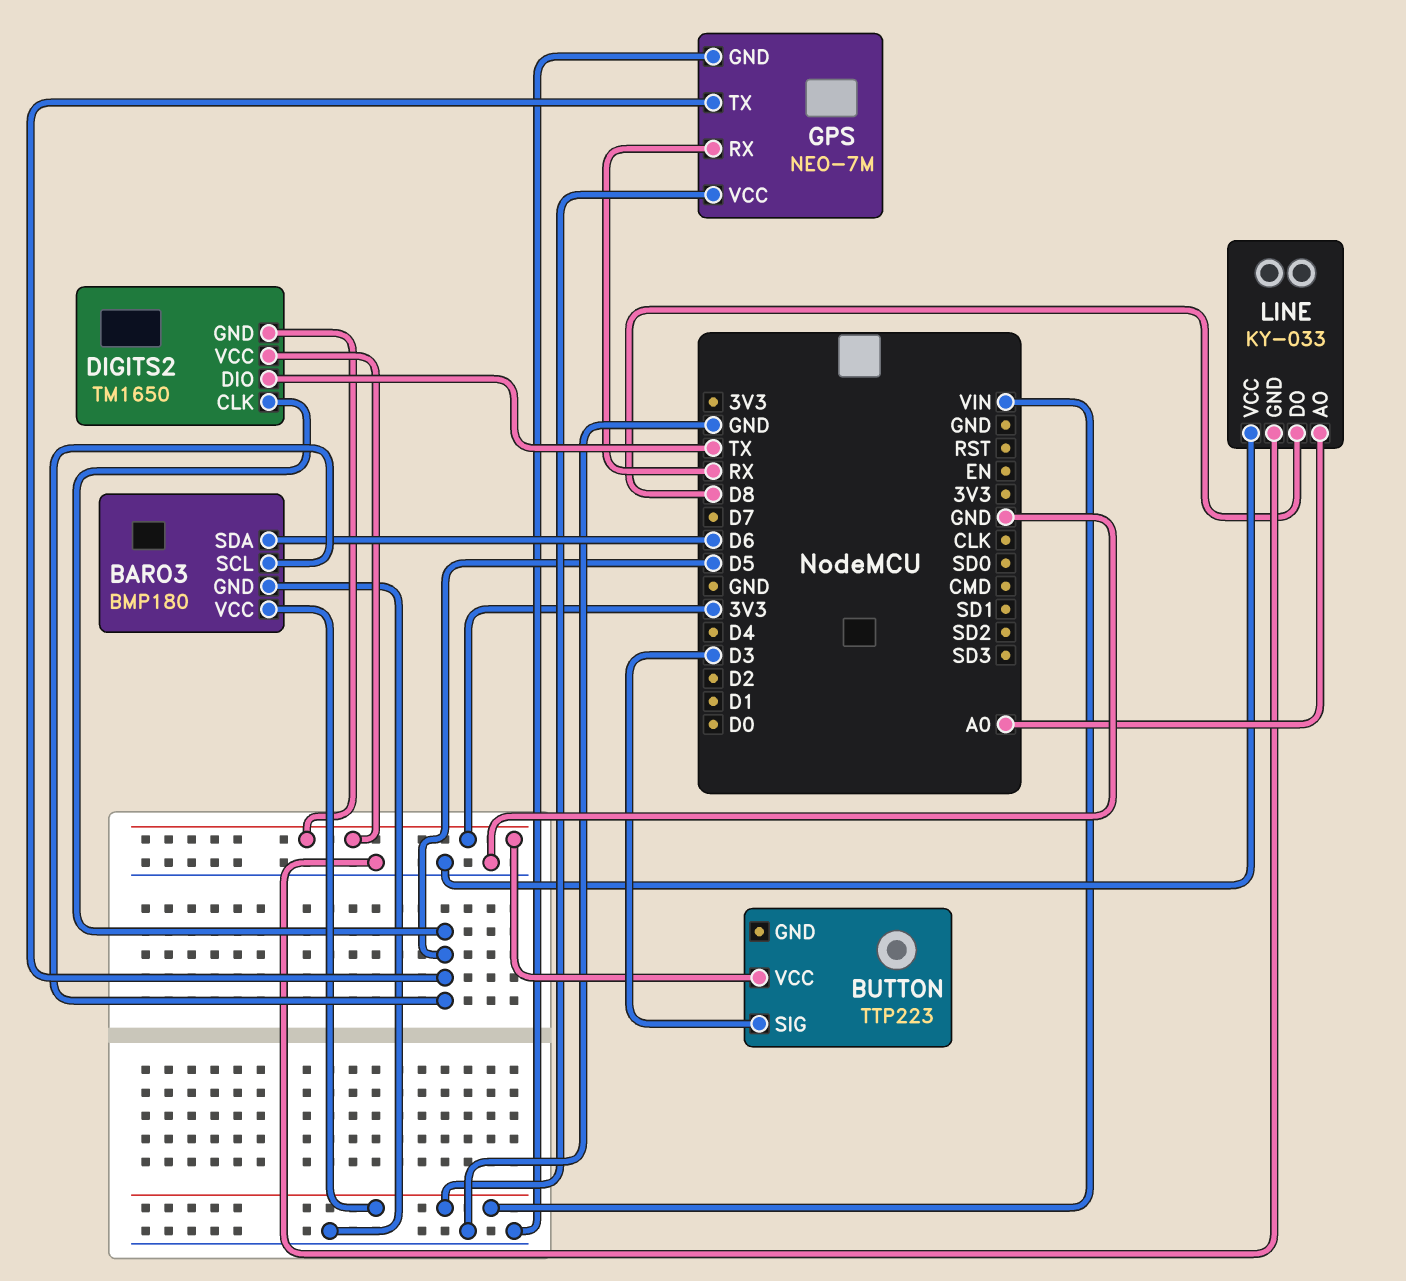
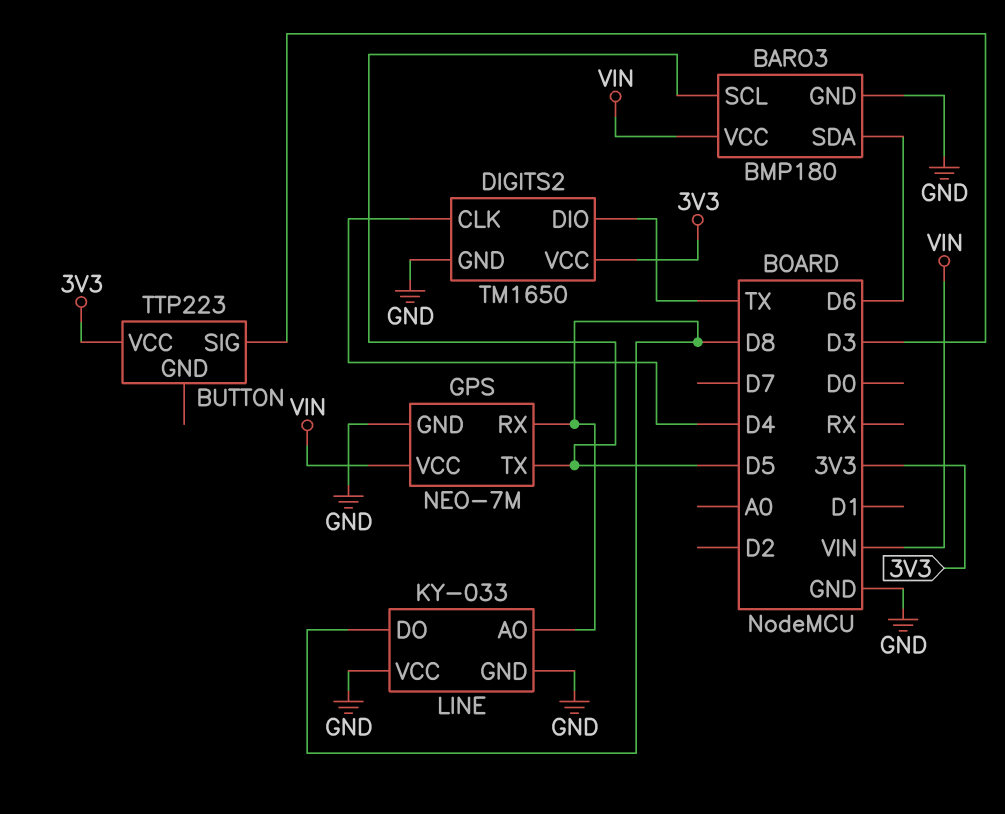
DIGITS2 pin CLK: D5 -> D4
DIGITS2 pin GND: 3V3 -> GND
GPS pin RX: RX -> D8
LINE pin AO: A0 -> D8

